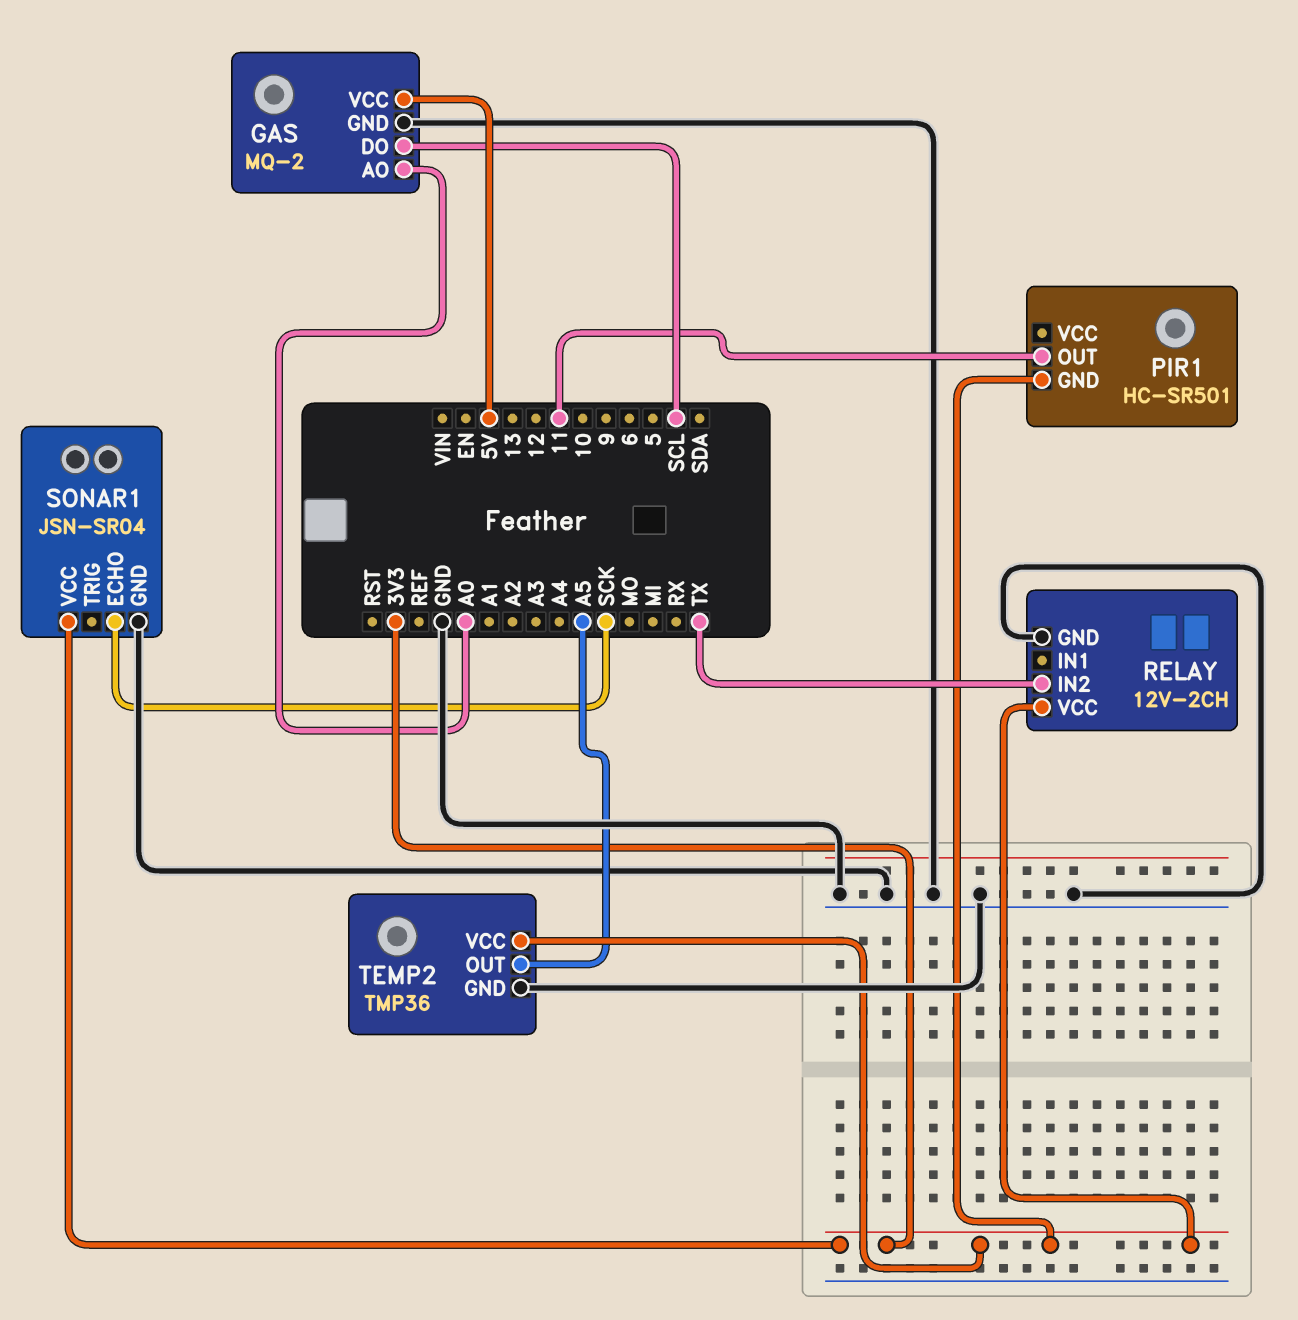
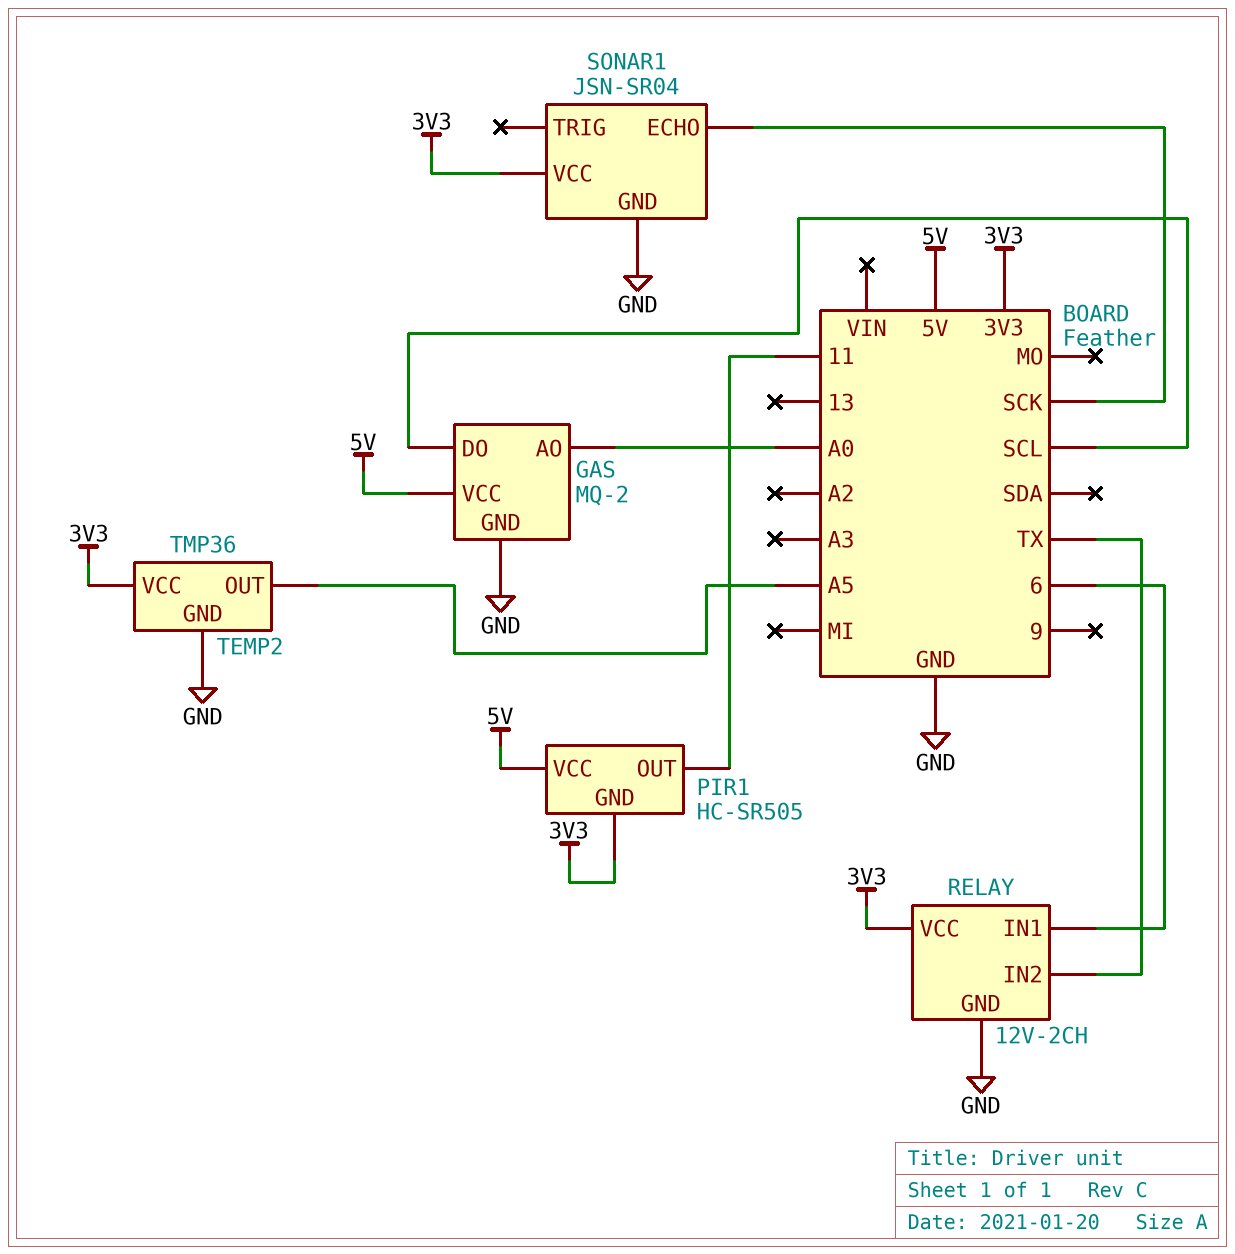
PIR1: HC-SR501 -> HC-SR505
PIR1 pin VCC: none -> 5V
RELAY pin IN1: none -> 6

